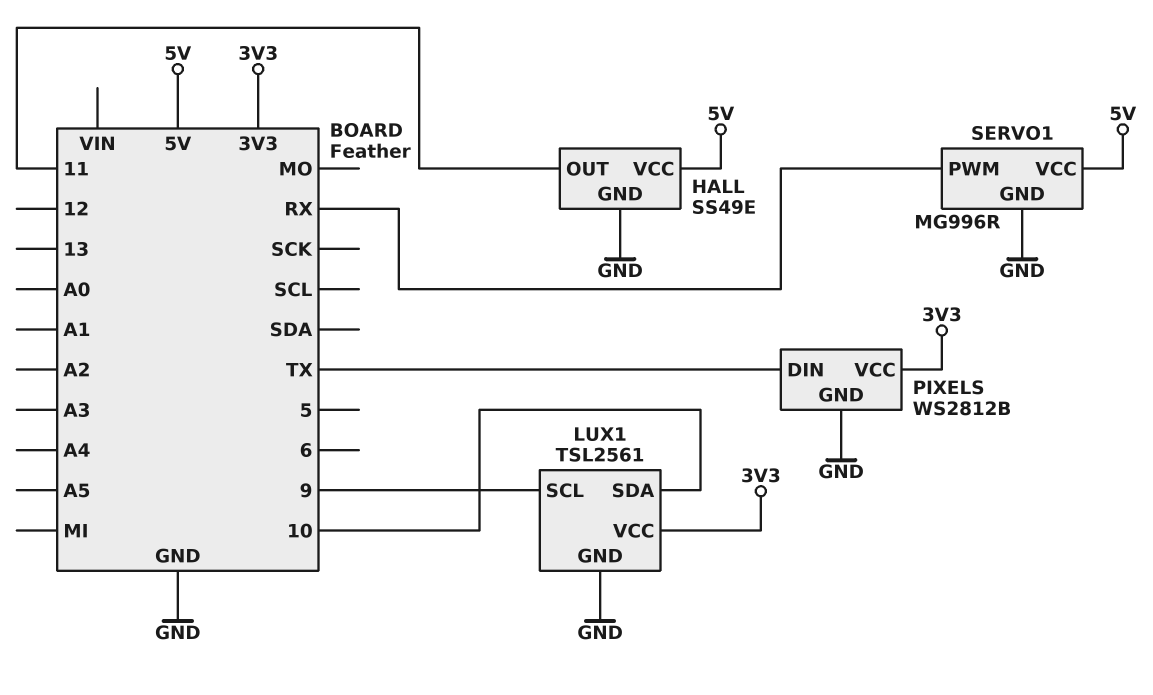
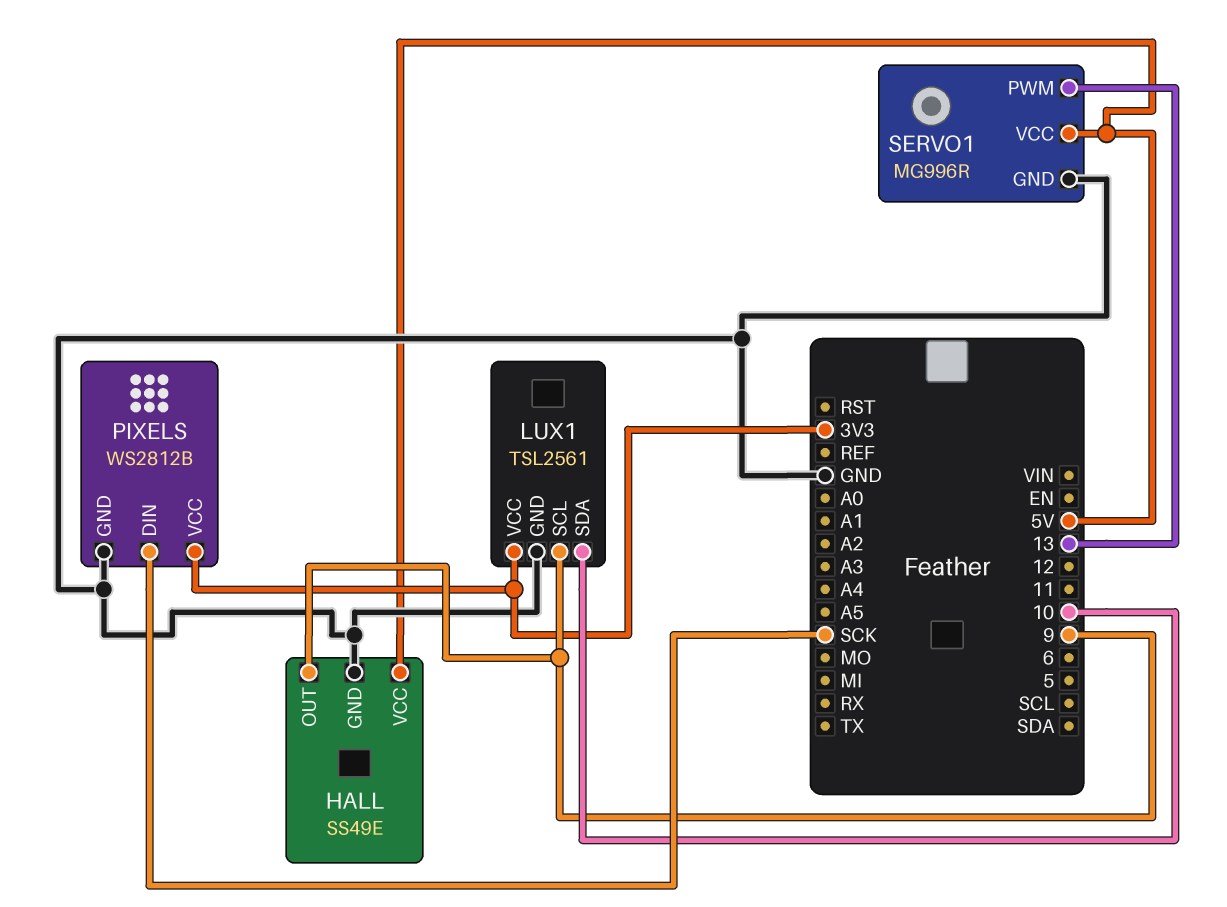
HALL pin OUT: 11 -> 9
PIXELS pin DIN: TX -> SCK
SERVO1 pin PWM: RX -> 13

